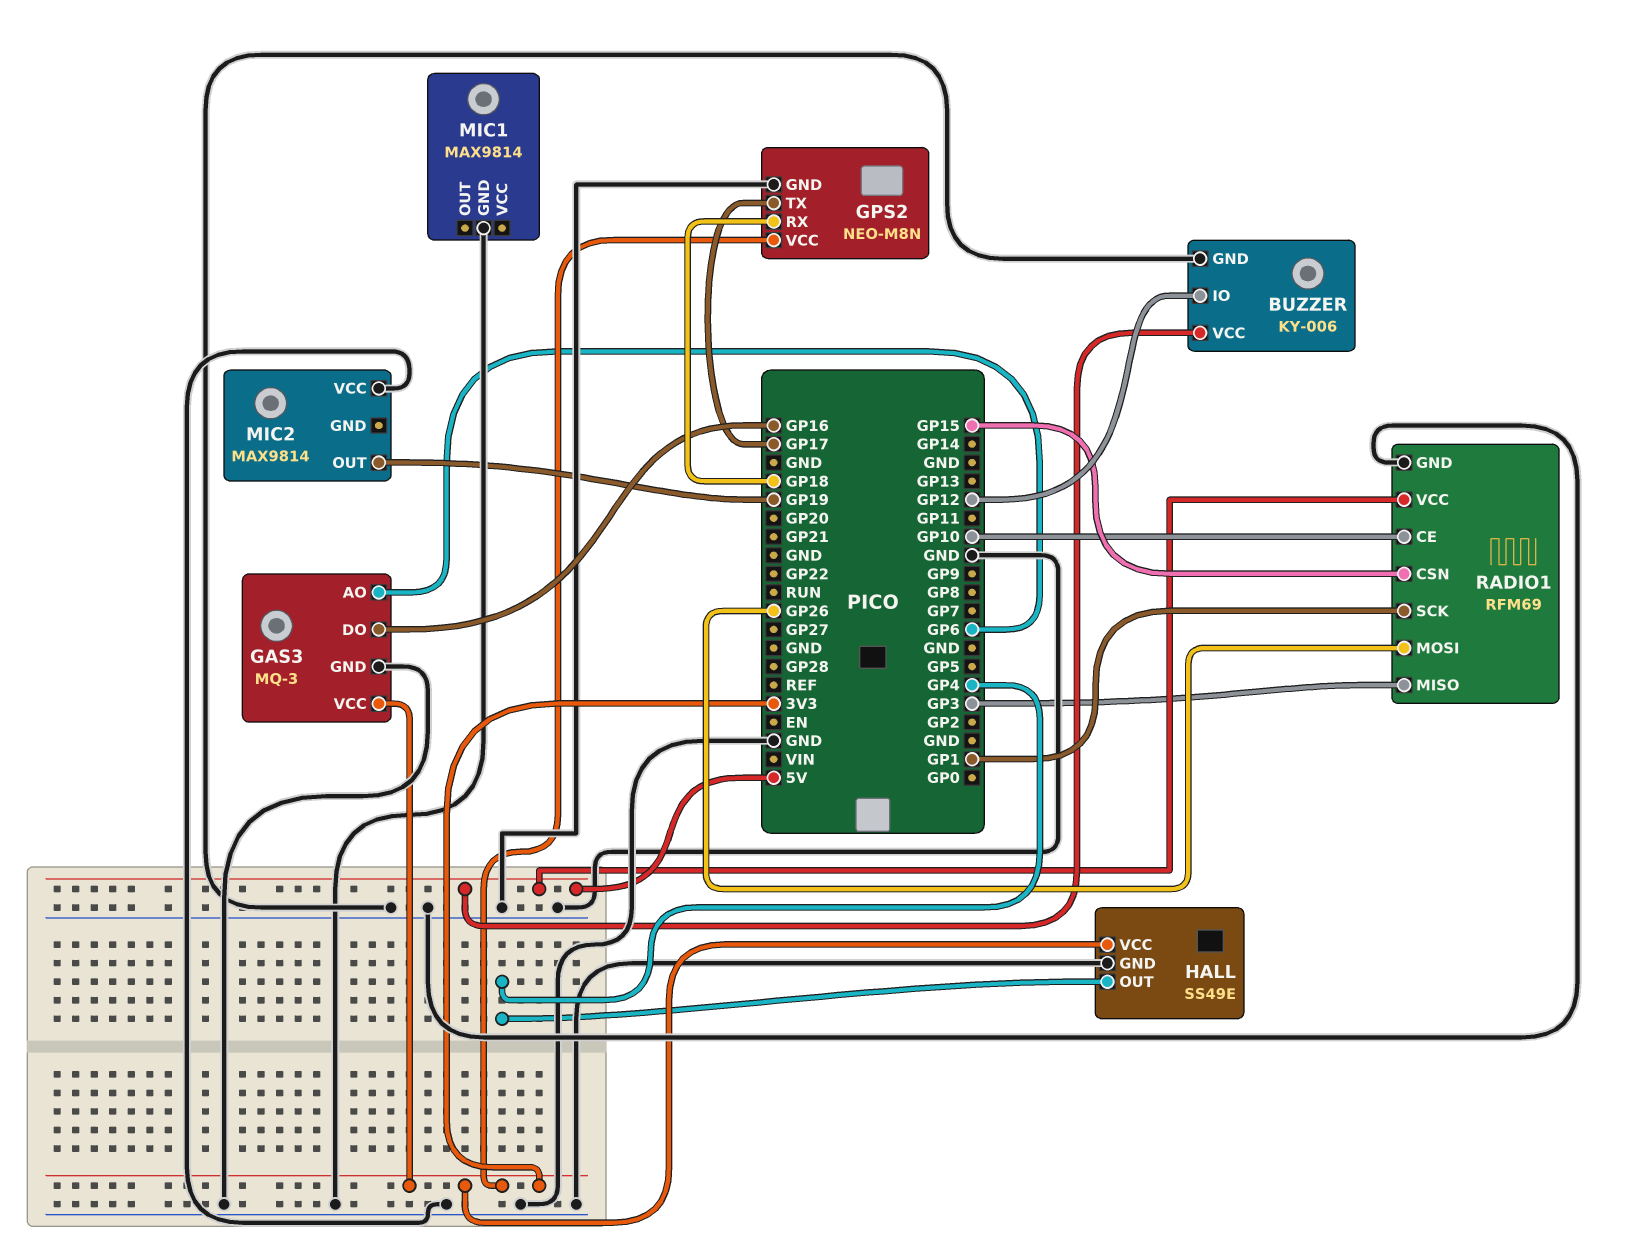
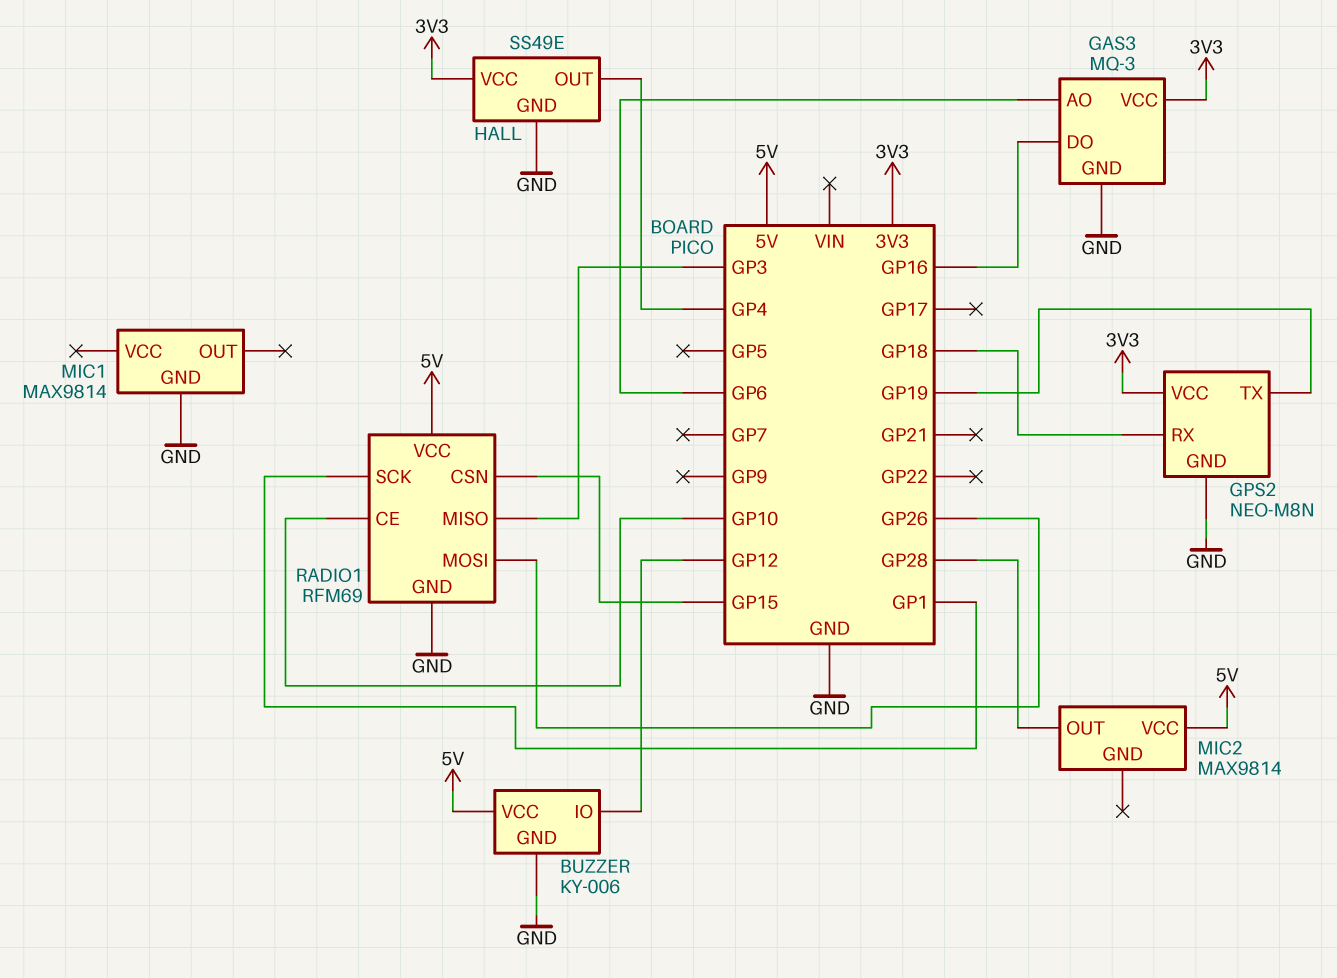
GPS2 pin TX: GP17 -> GP19
MIC2 pin OUT: GP19 -> GP28
MIC2 pin VCC: GND -> 5V

